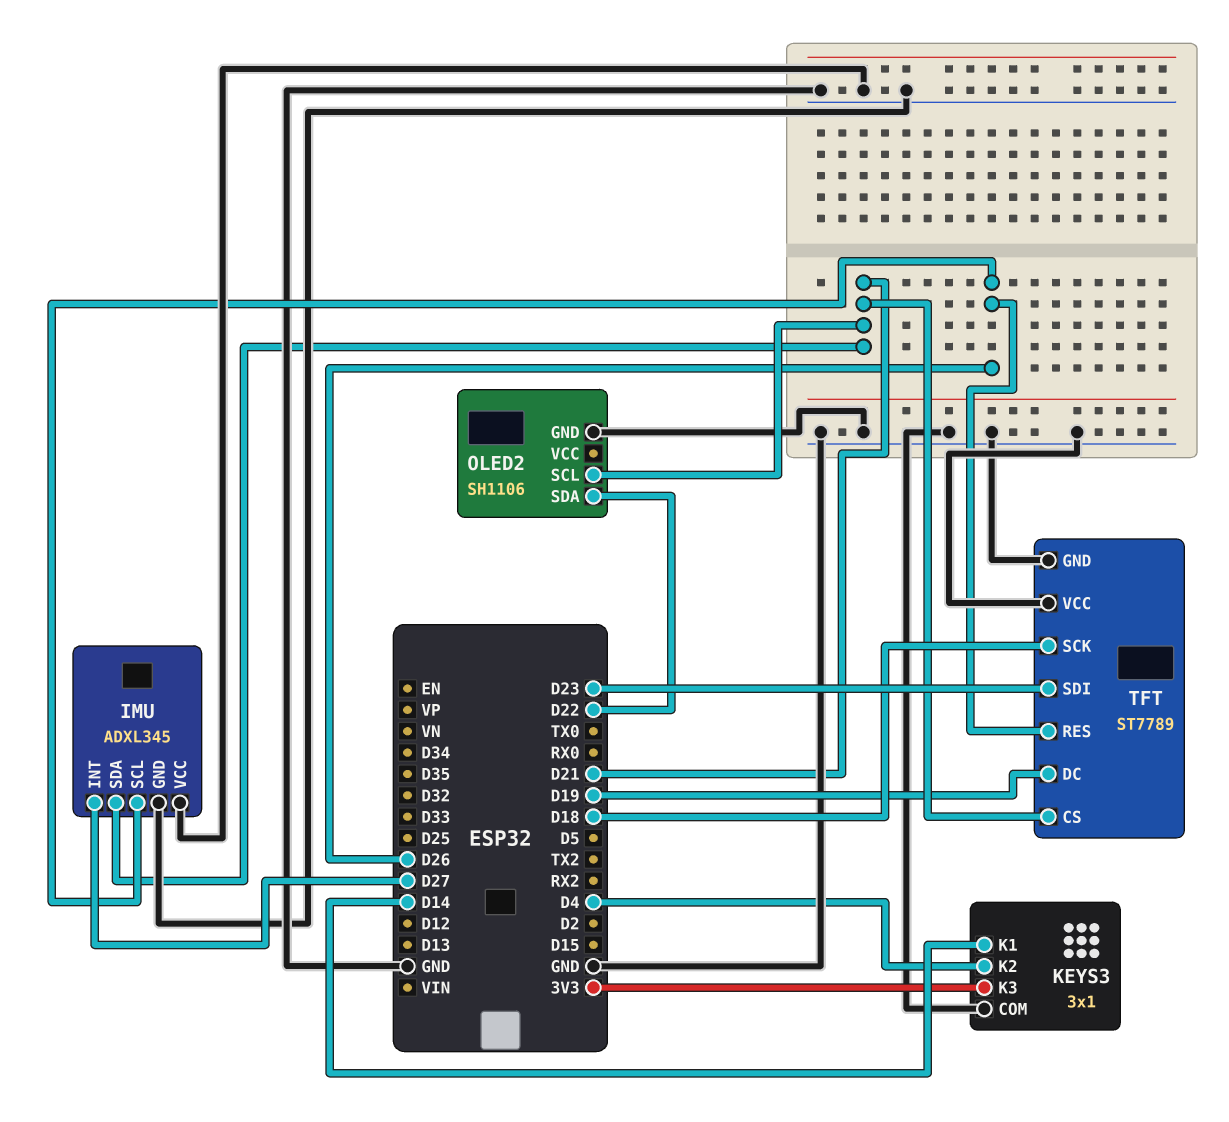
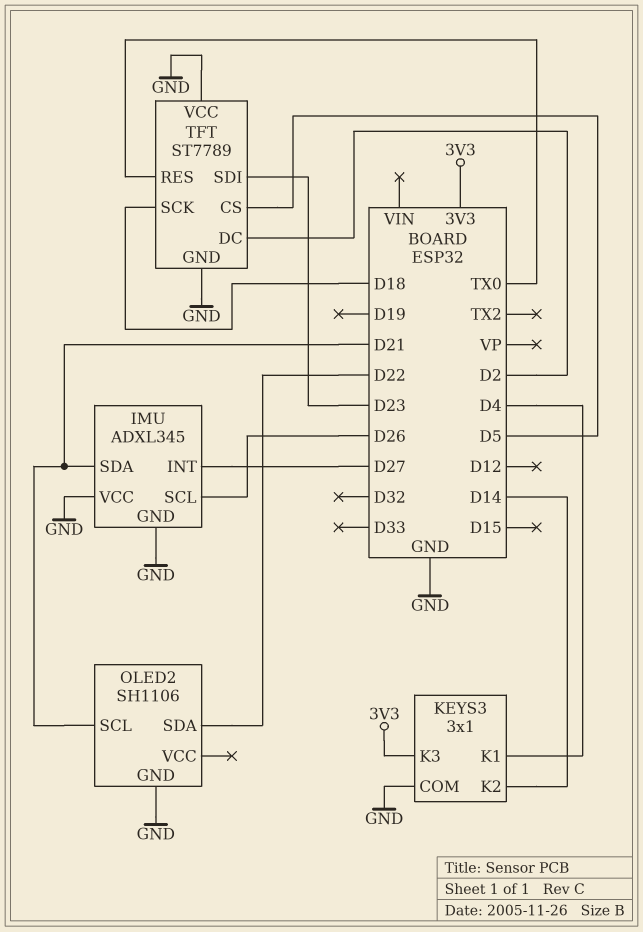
KEYS3 pin K1: D14 -> D4
KEYS3 pin K2: D4 -> D14
TFT pin CS: D21 -> D5
TFT pin DC: D19 -> D2
TFT pin RES: D26 -> TX0

